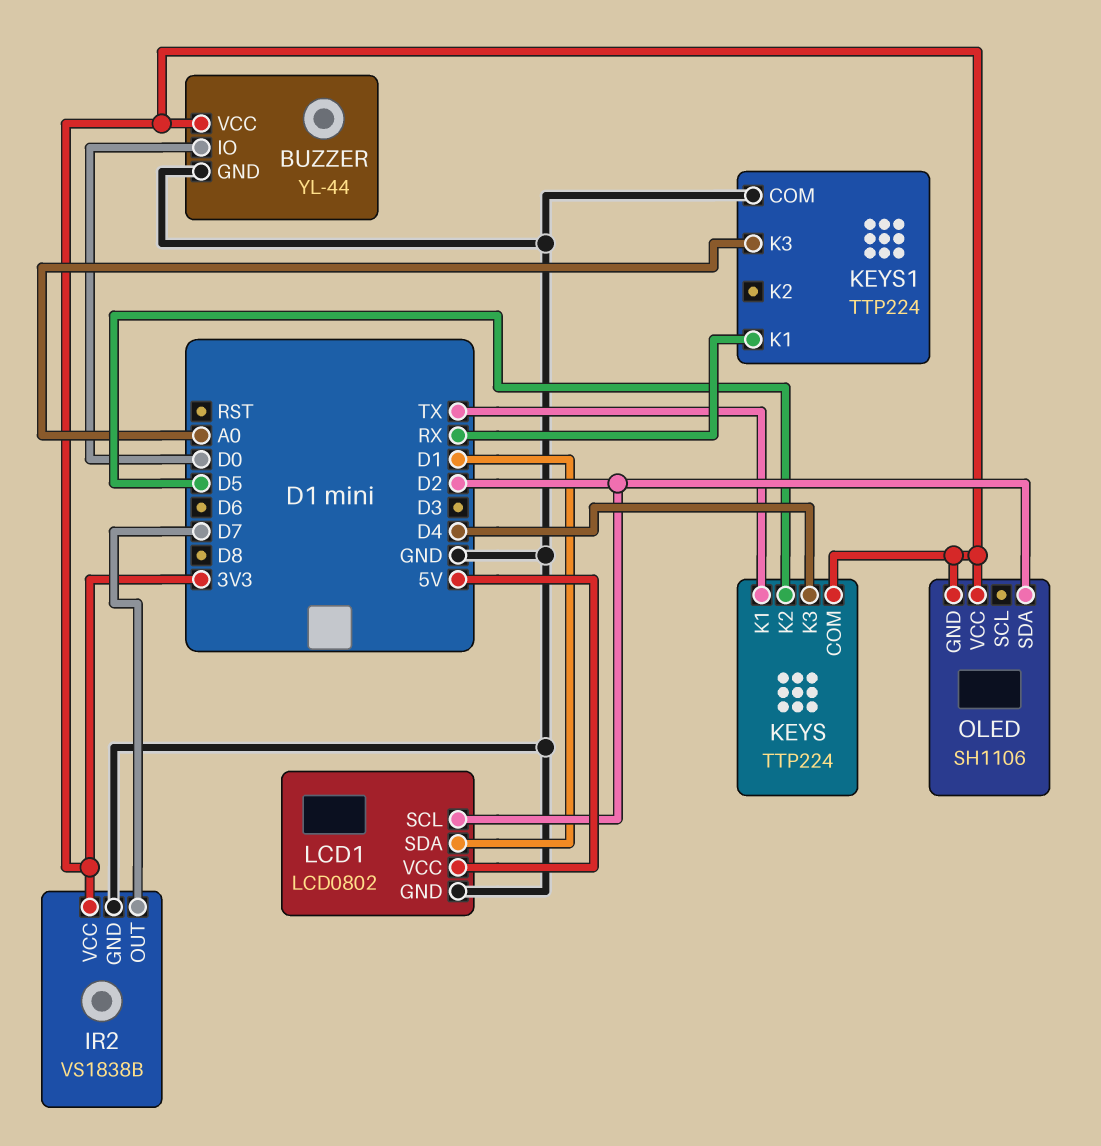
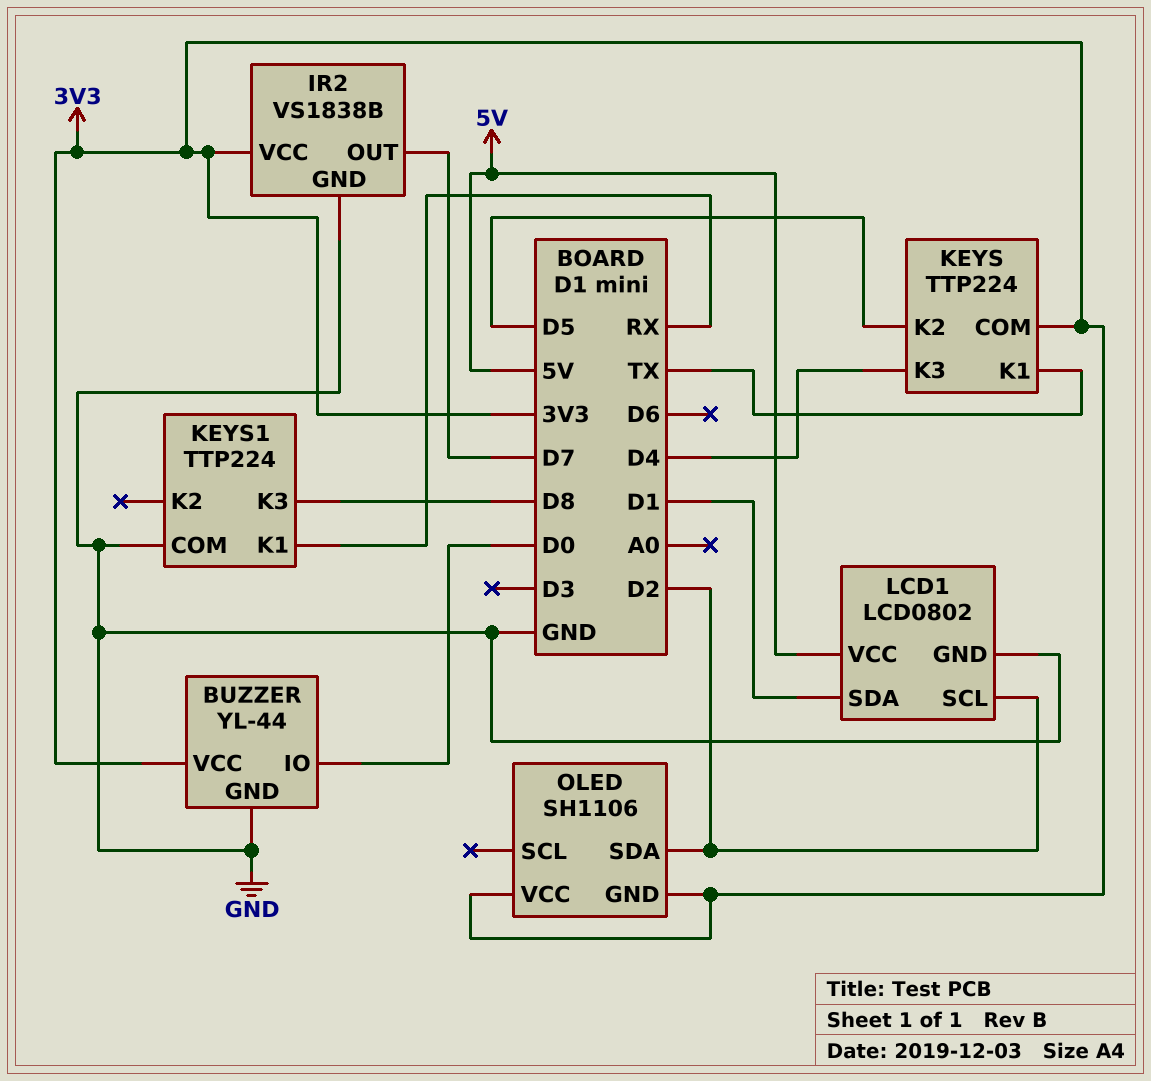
KEYS1 pin K3: A0 -> D8

